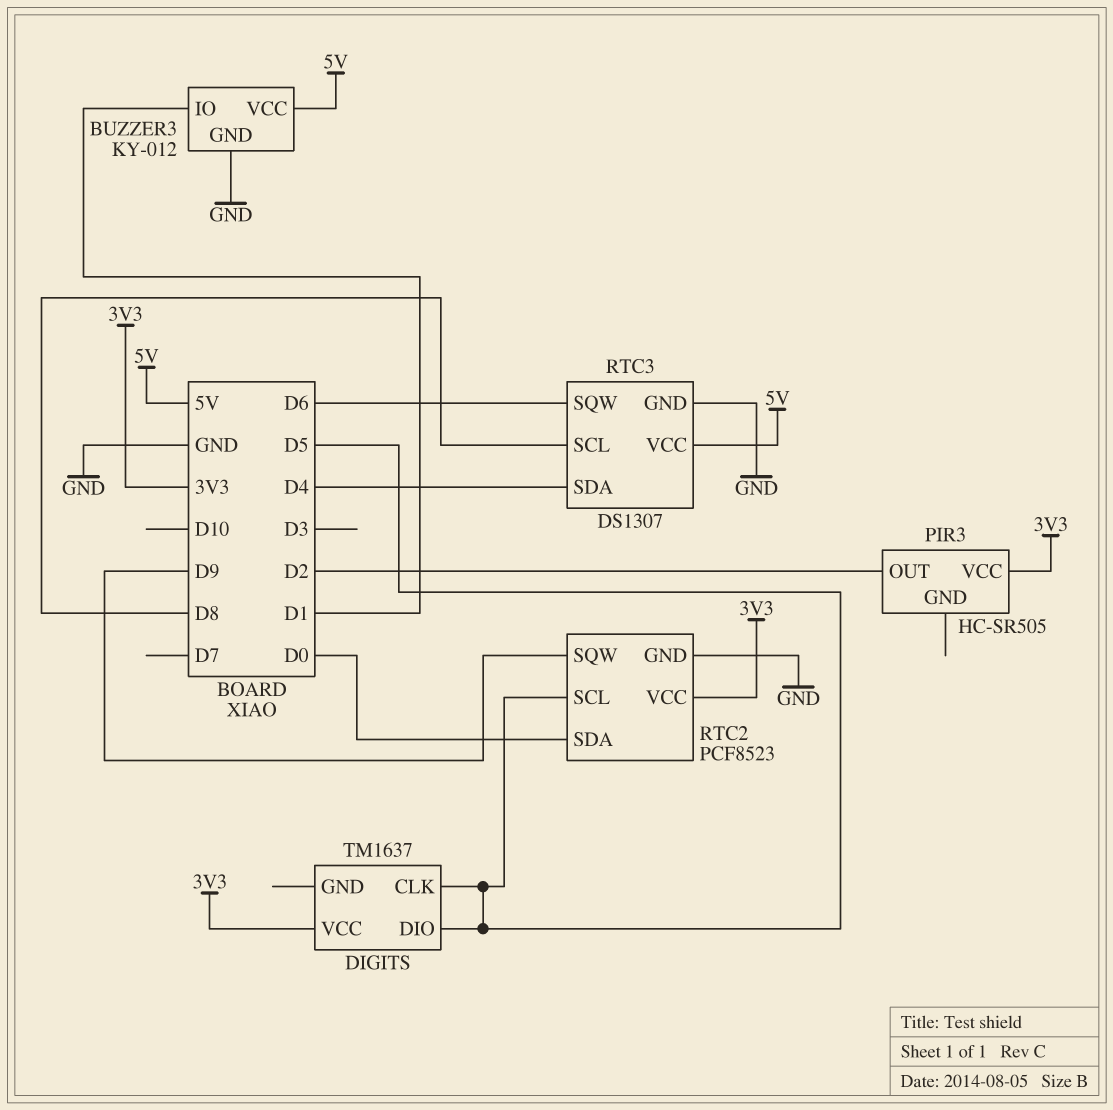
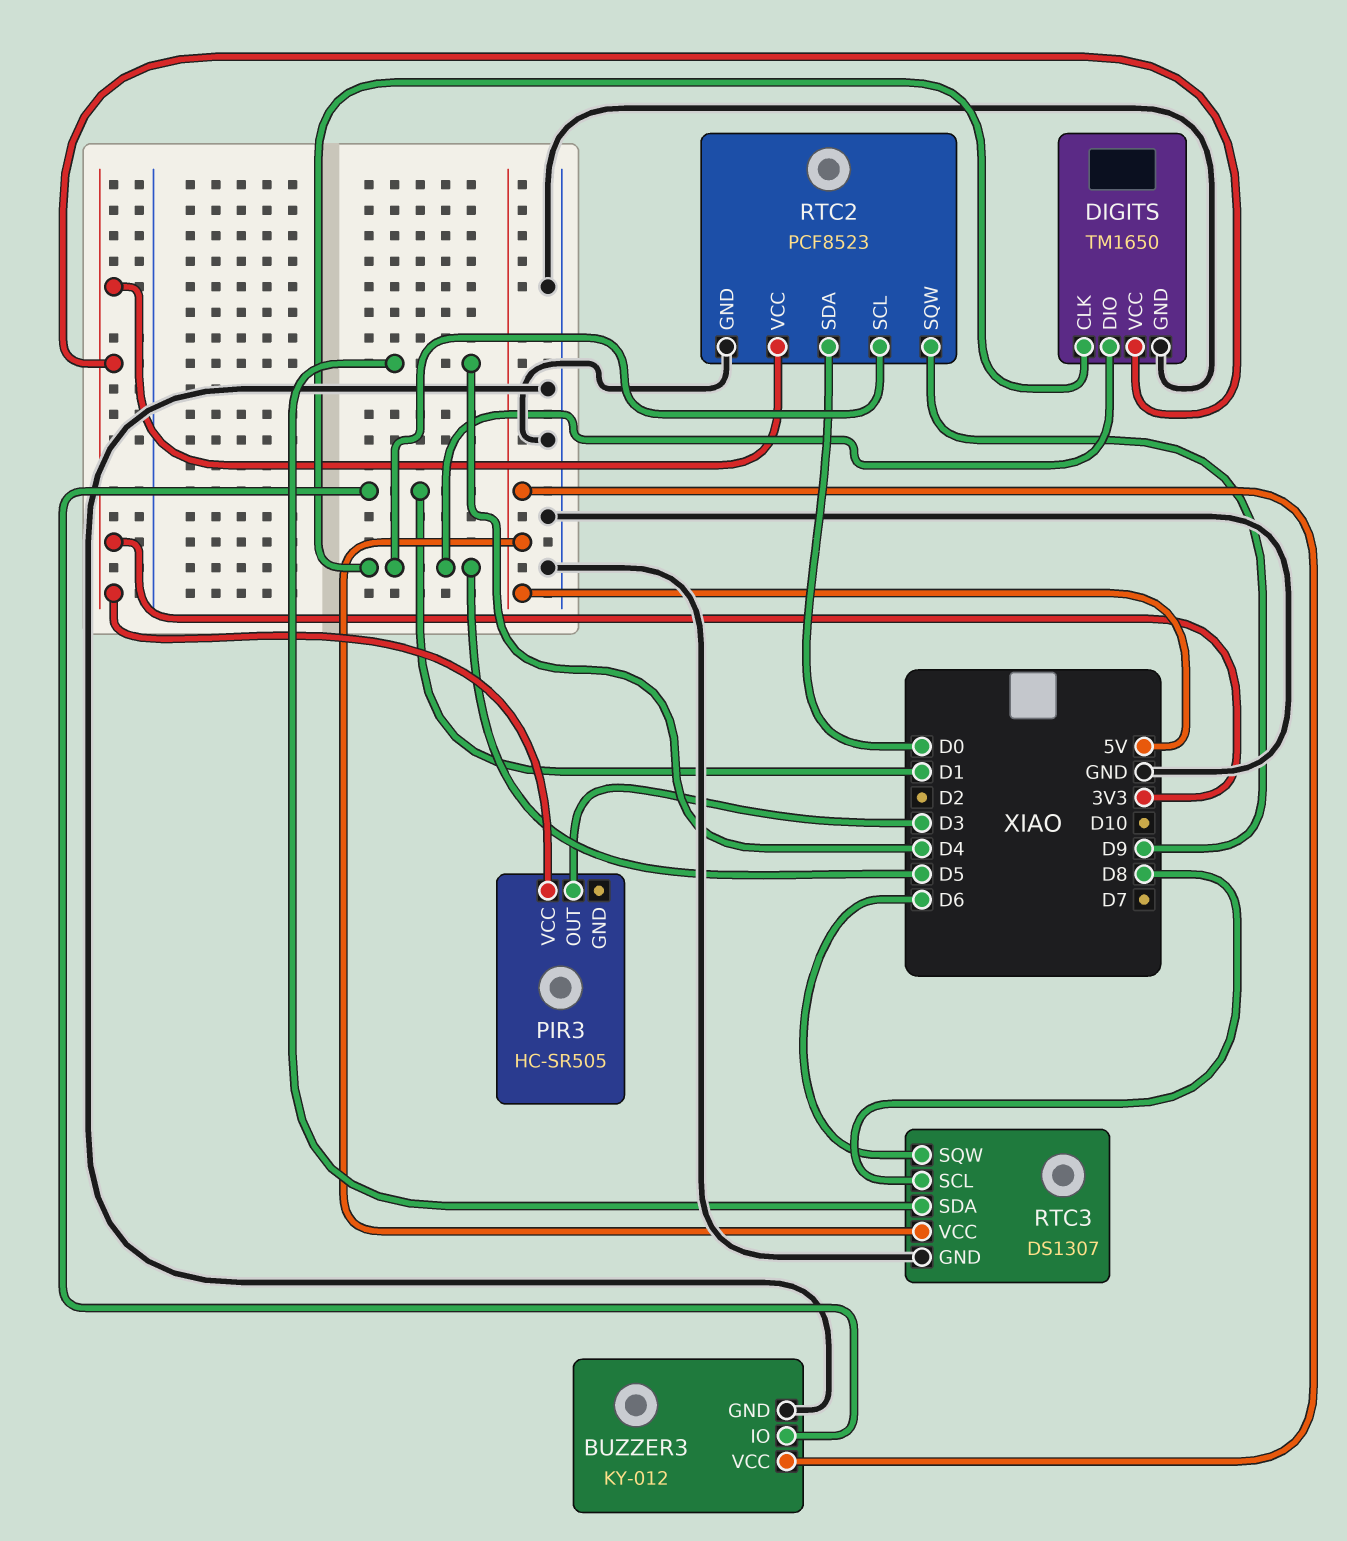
DIGITS: TM1637 -> TM1650
DIGITS pin GND: none -> GND
PIR3 pin OUT: D2 -> D3

